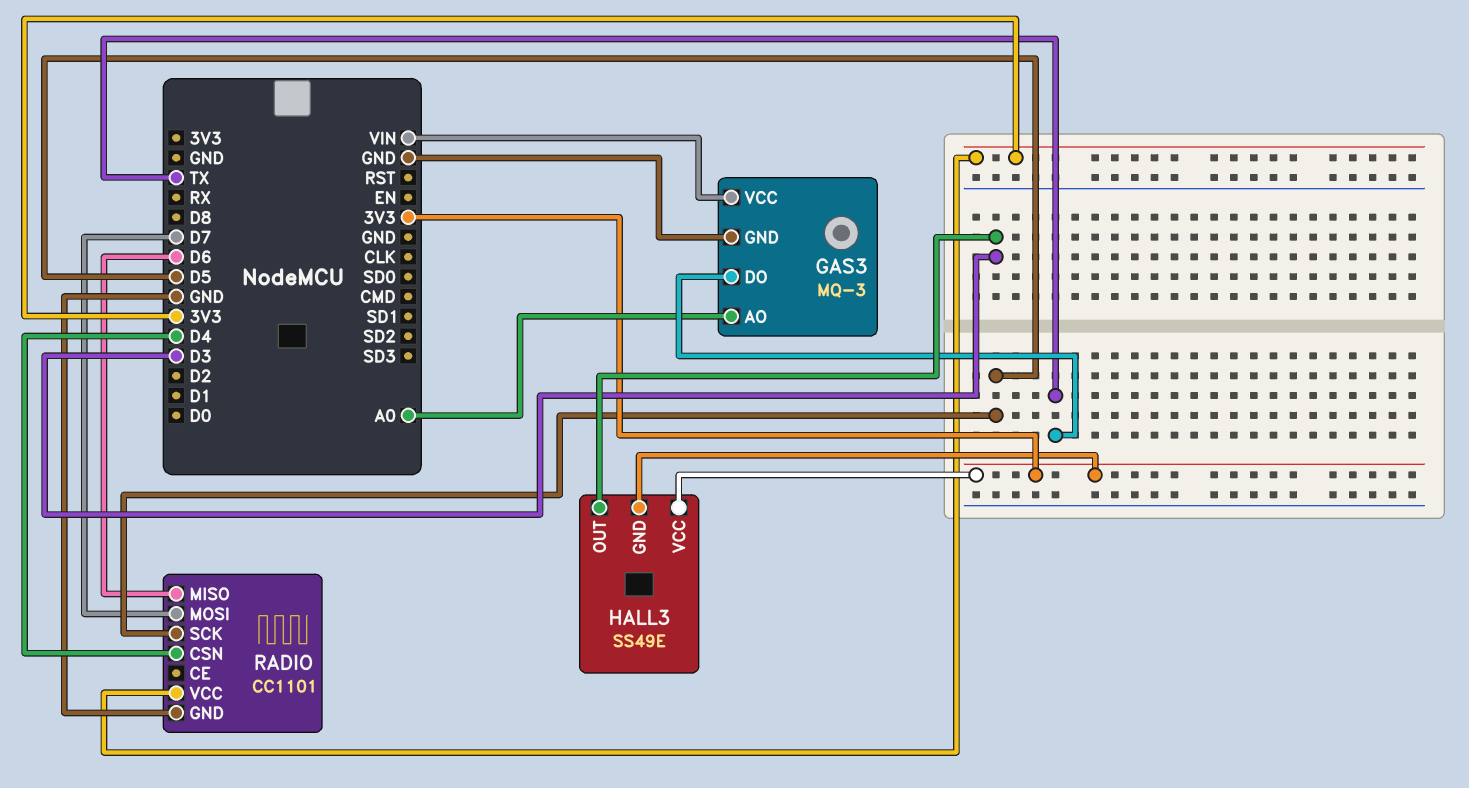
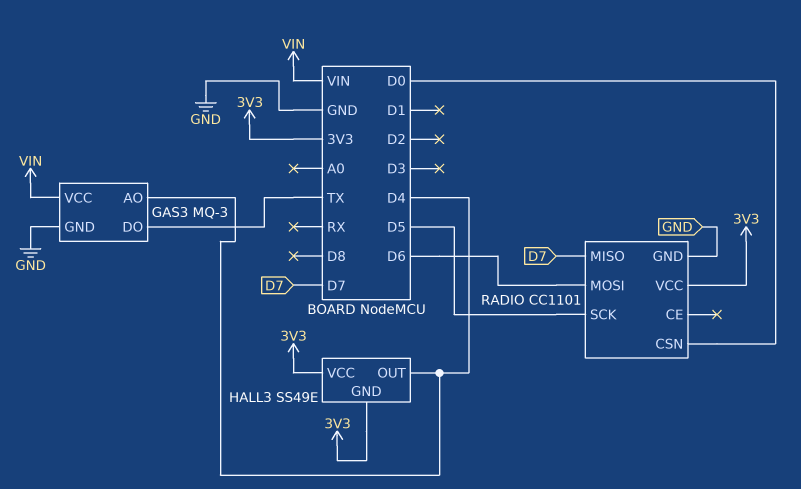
GAS3 pin AO: A0 -> D4
HALL3 pin OUT: D3 -> D4
RADIO pin CSN: D4 -> D0
RADIO pin MISO: D6 -> D7
RADIO pin MOSI: D7 -> D6

